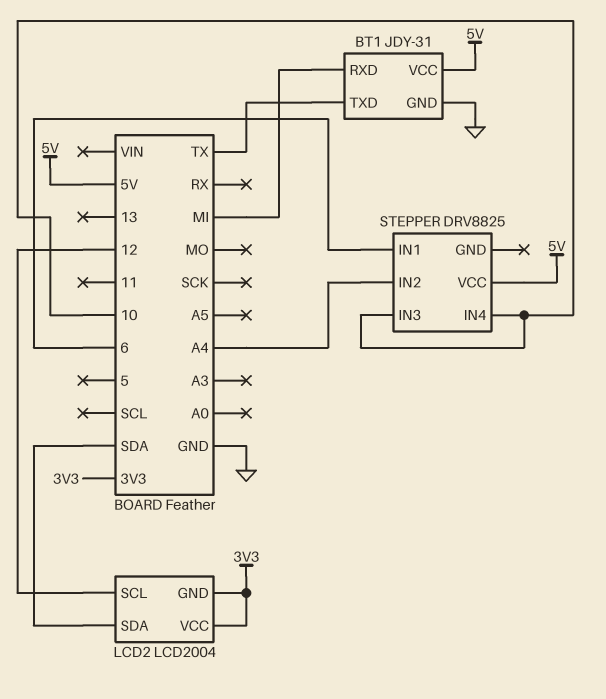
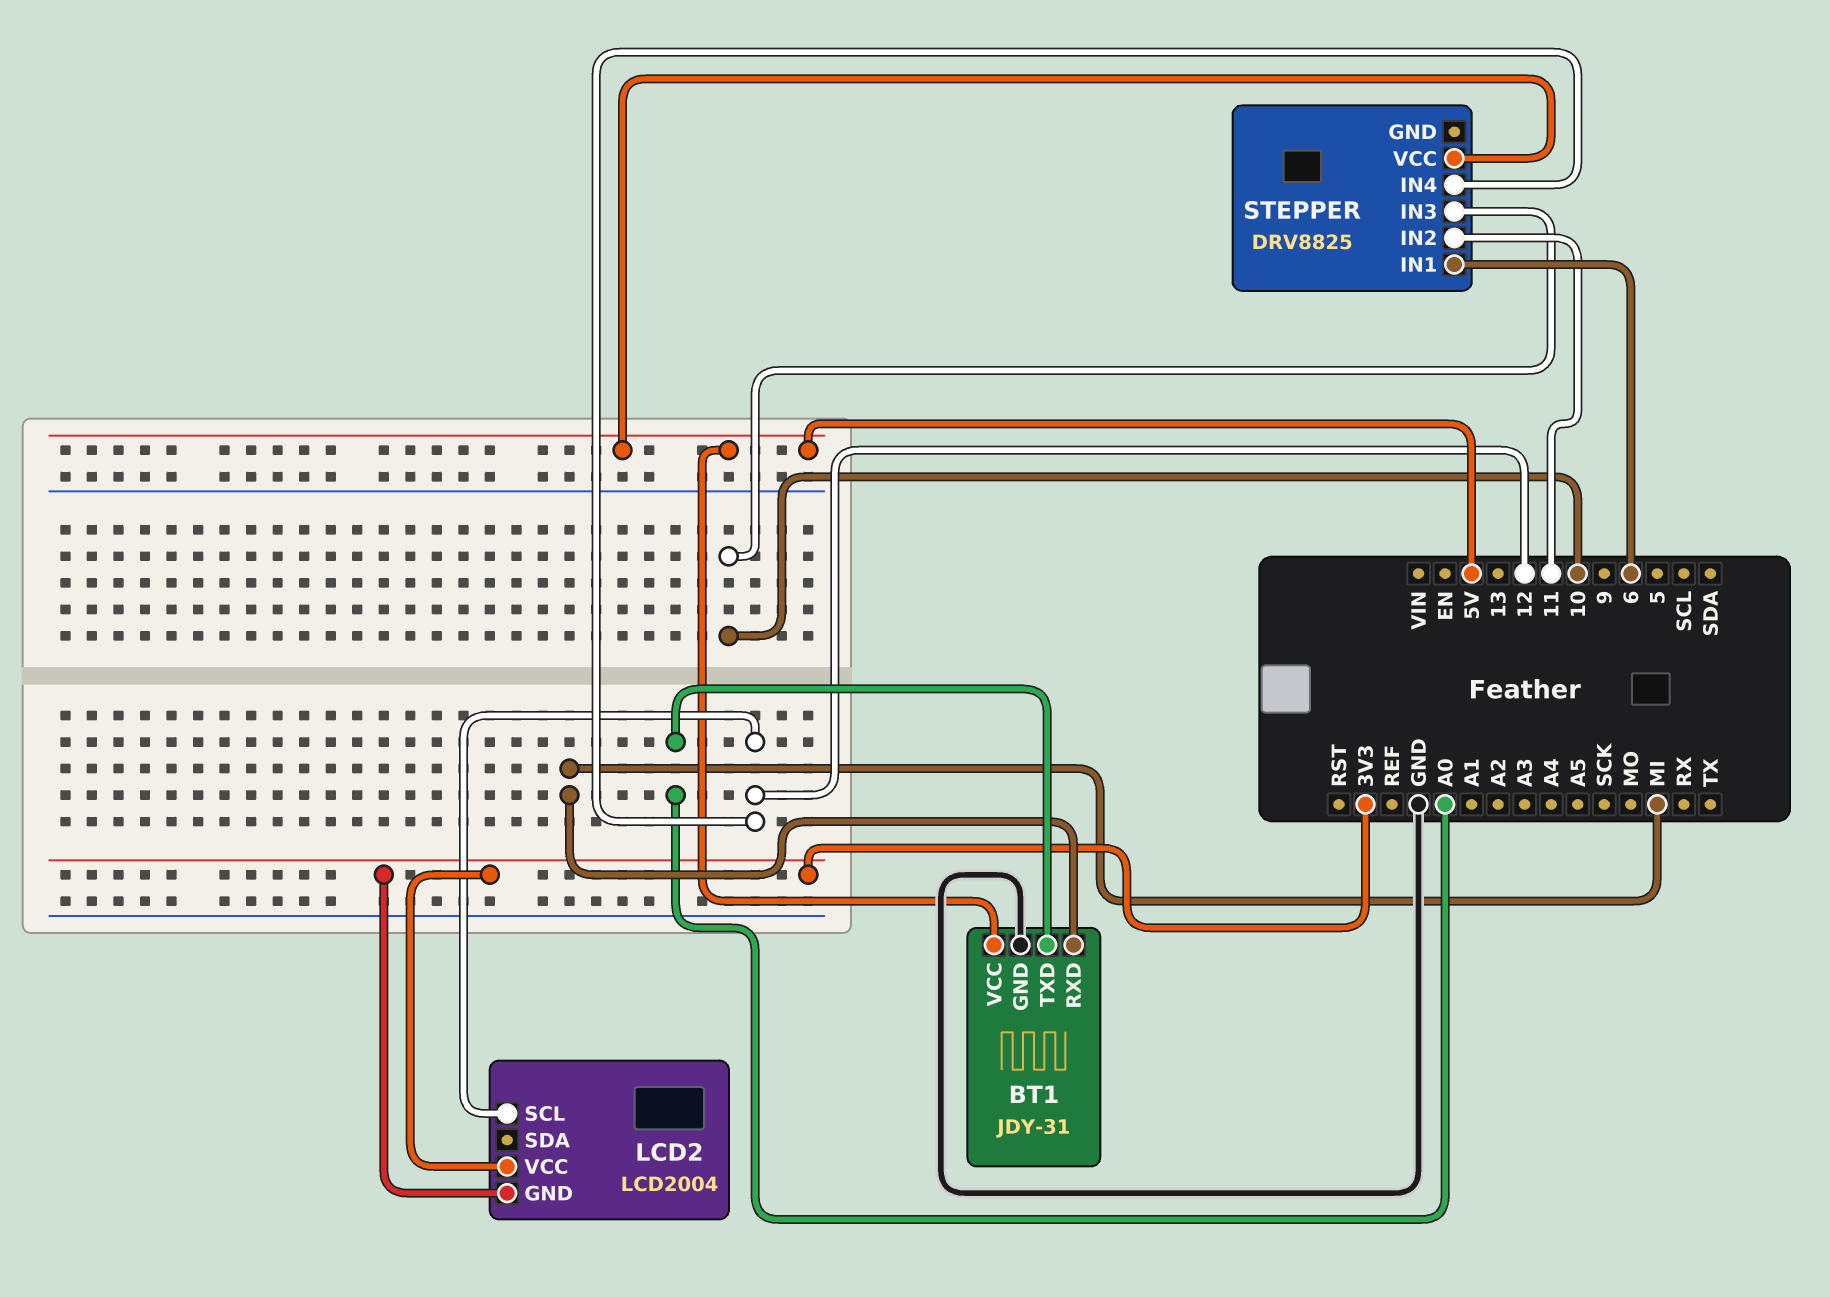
BT1 pin TXD: TX -> A0
LCD2 pin SDA: SDA -> none
STEPPER pin IN2: A4 -> 11
STEPPER pin IN4: 10 -> 12

